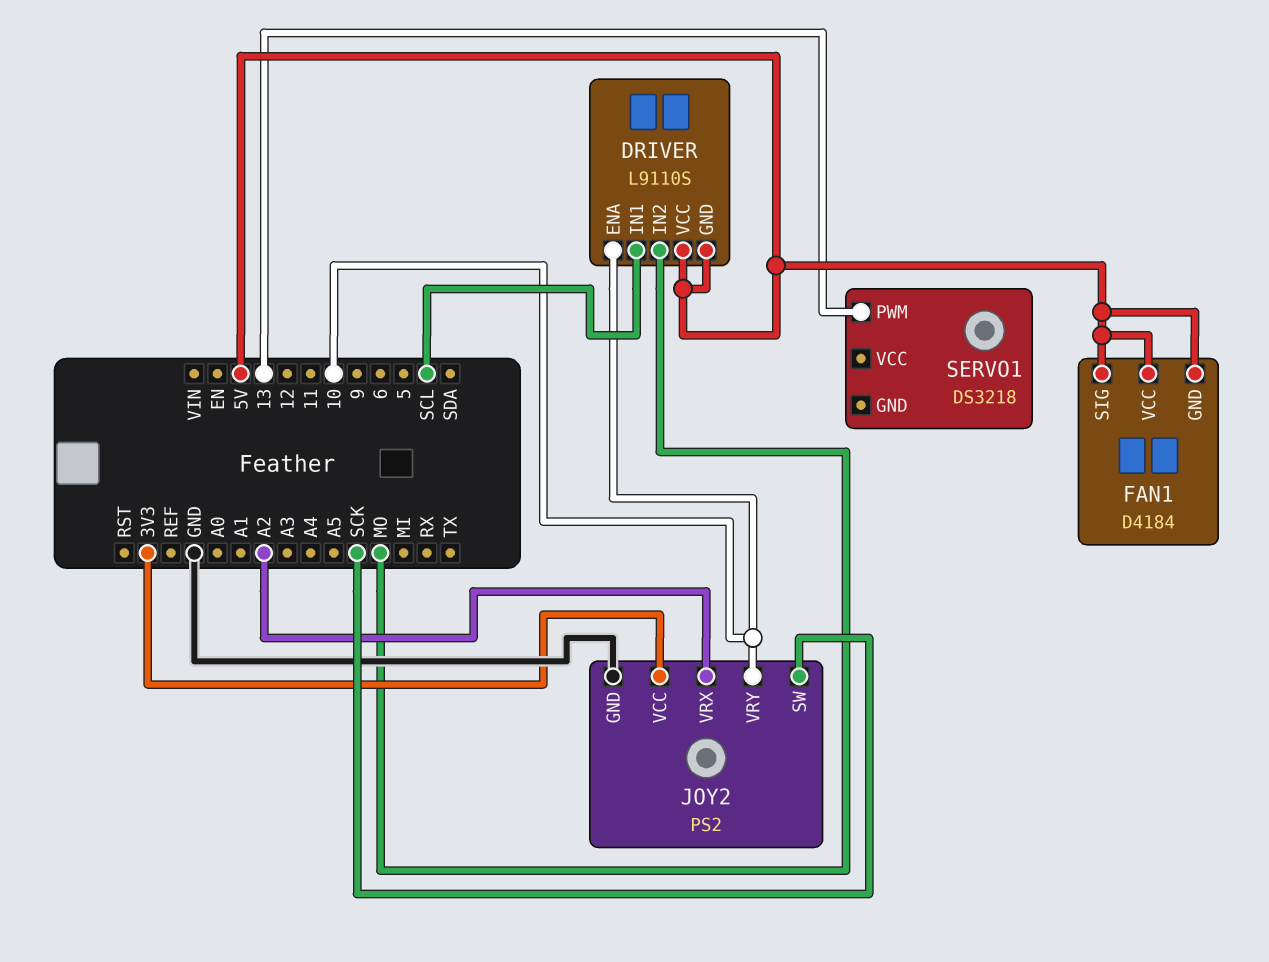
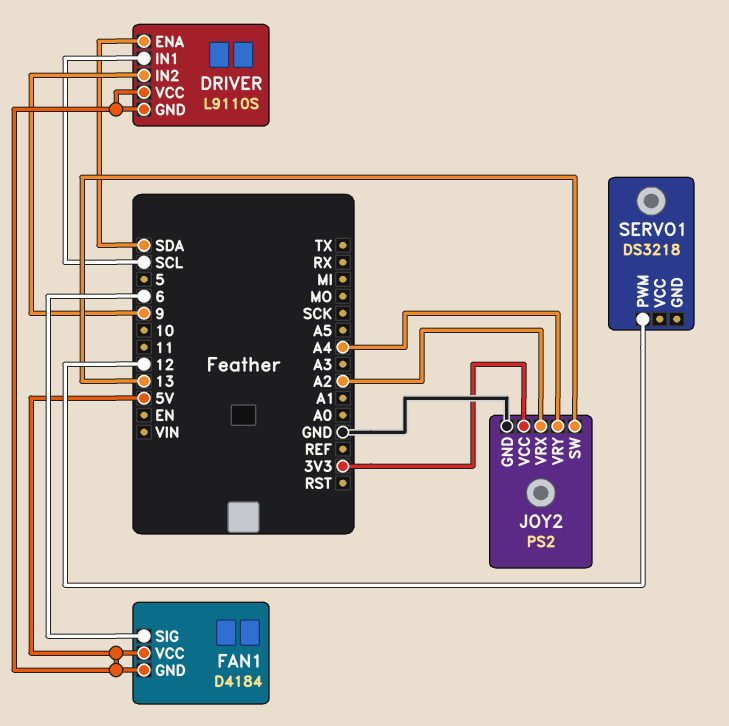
DRIVER pin ENA: 10 -> SDA
DRIVER pin IN2: MO -> 9
FAN1 pin SIG: 5V -> 6
JOY2 pin SW: SCK -> 13
JOY2 pin VRY: 10 -> A4
SERVO1 pin PWM: 13 -> 12

